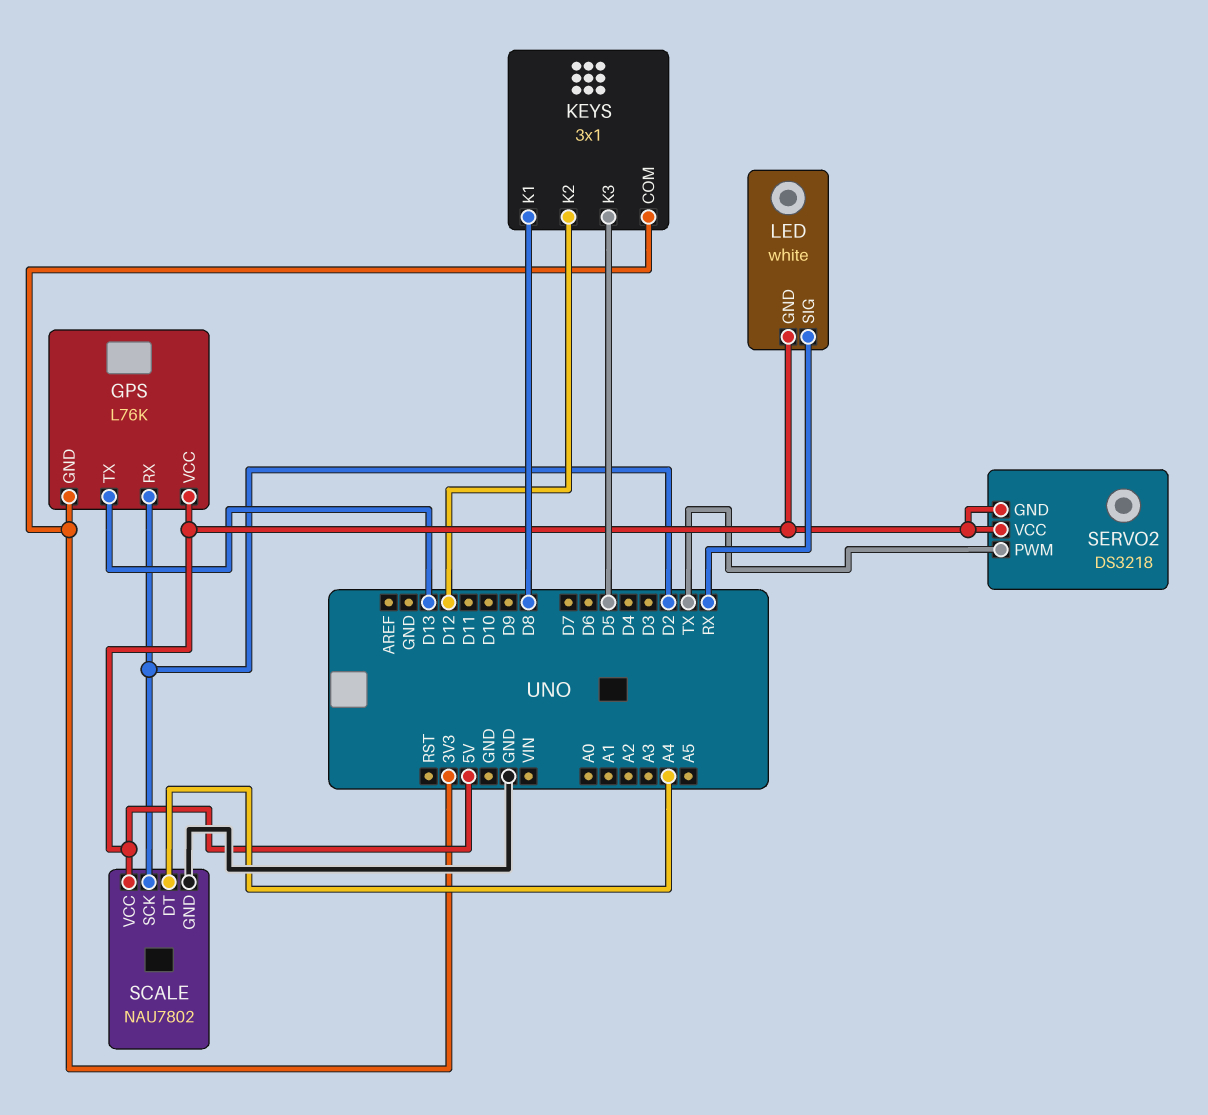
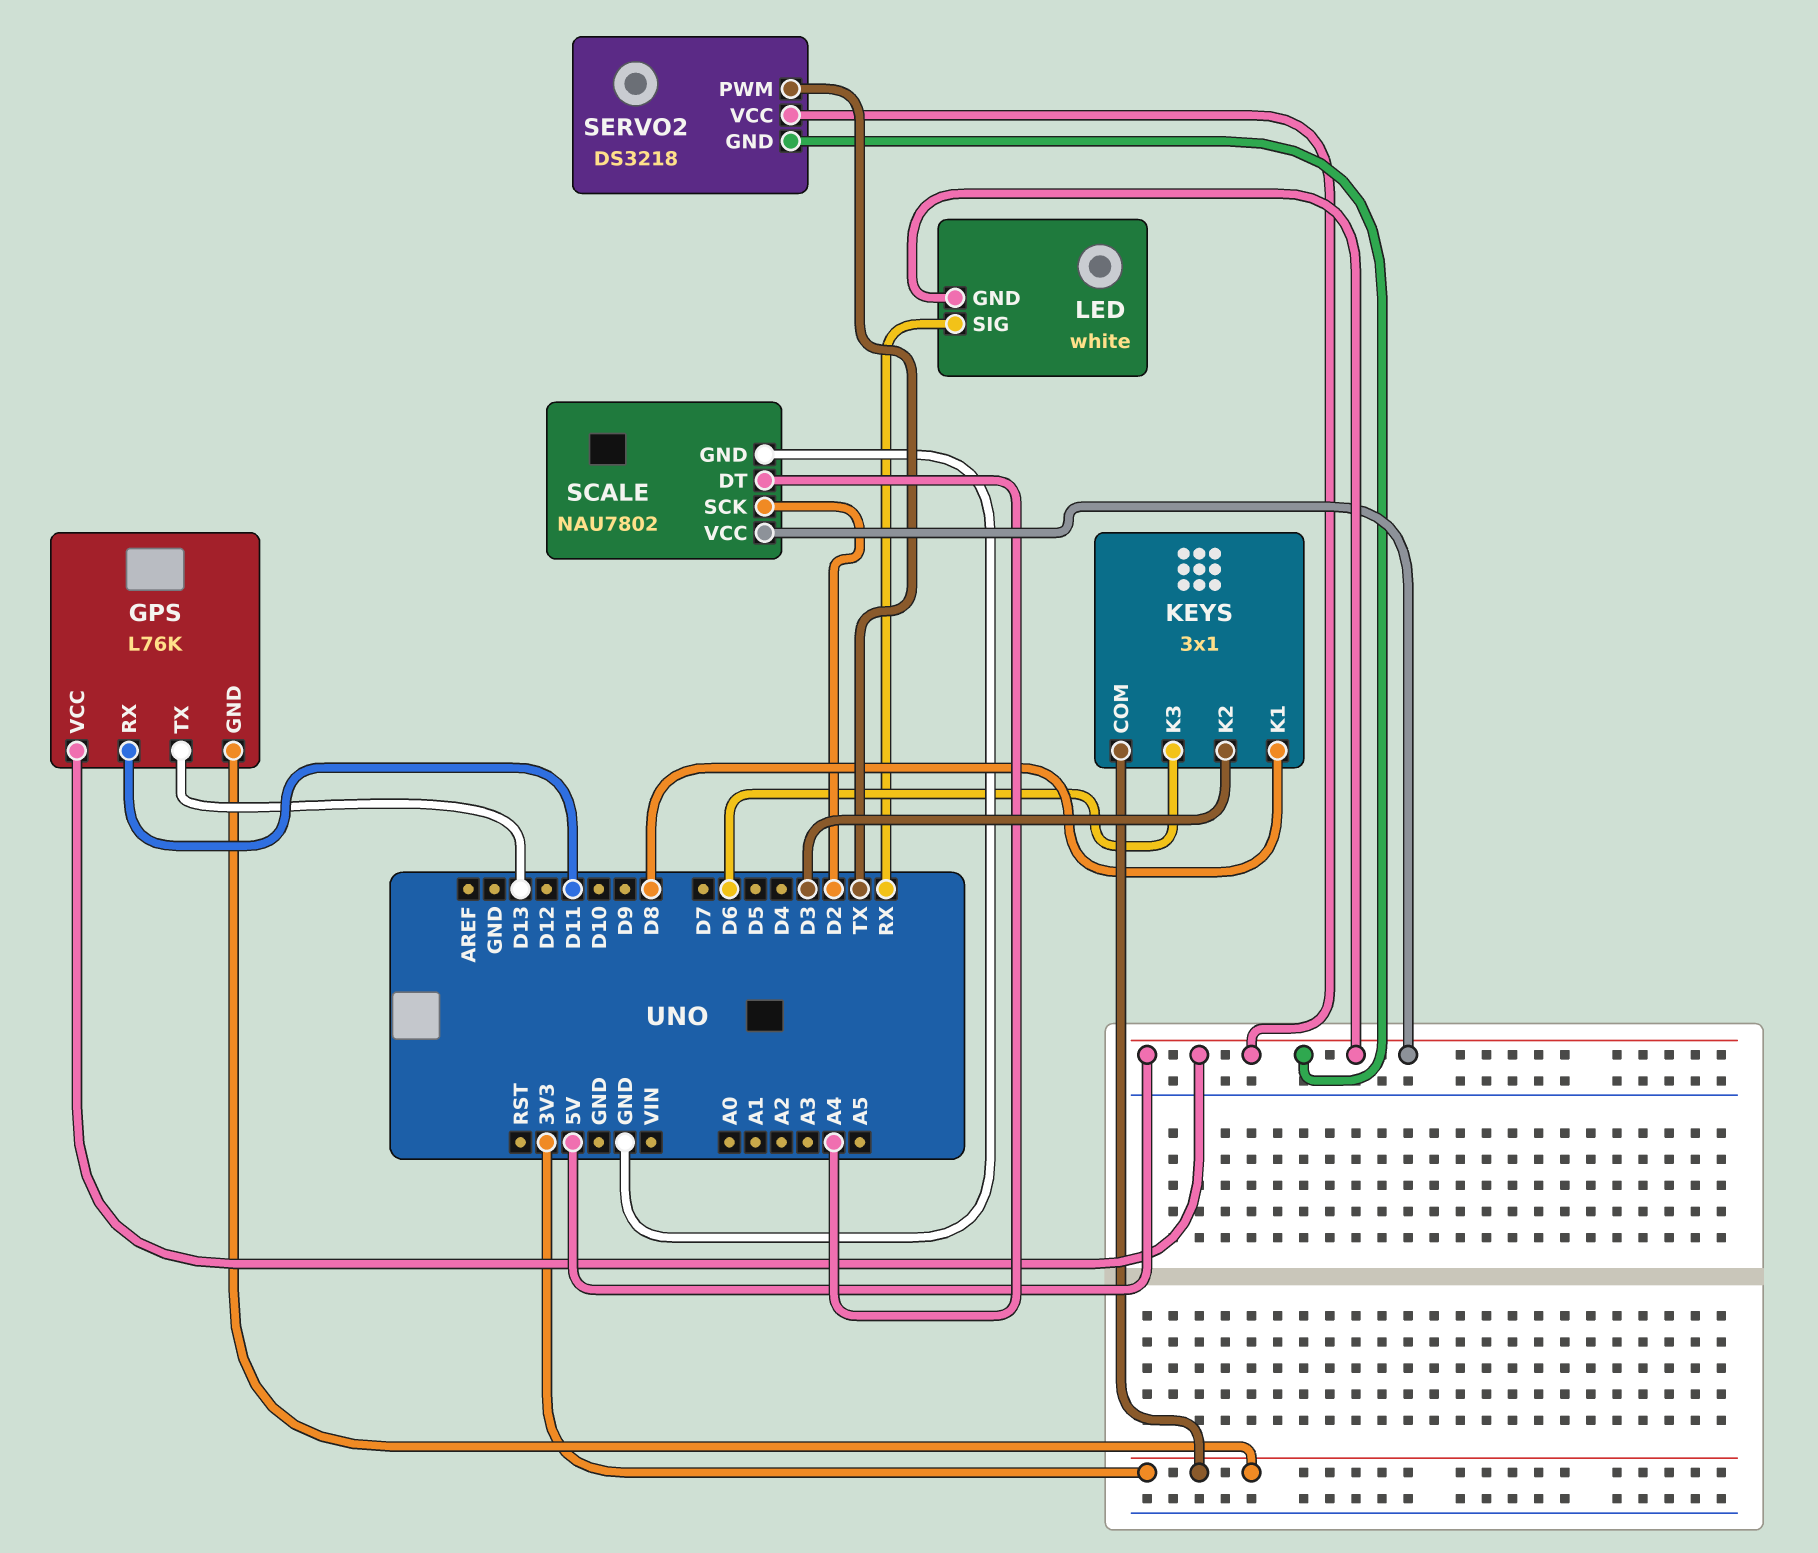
GPS pin RX: D2 -> D11
KEYS pin K2: D12 -> D3
KEYS pin K3: D5 -> D6

